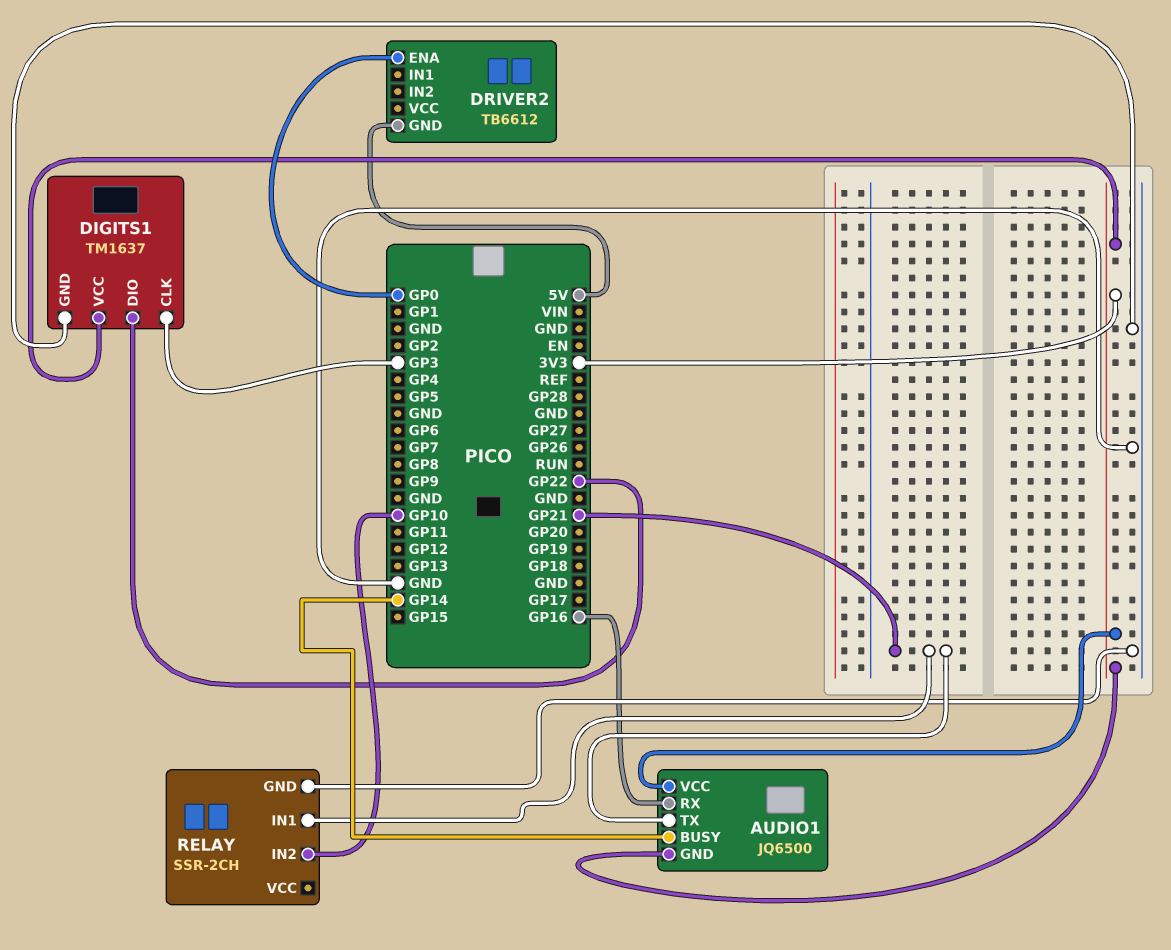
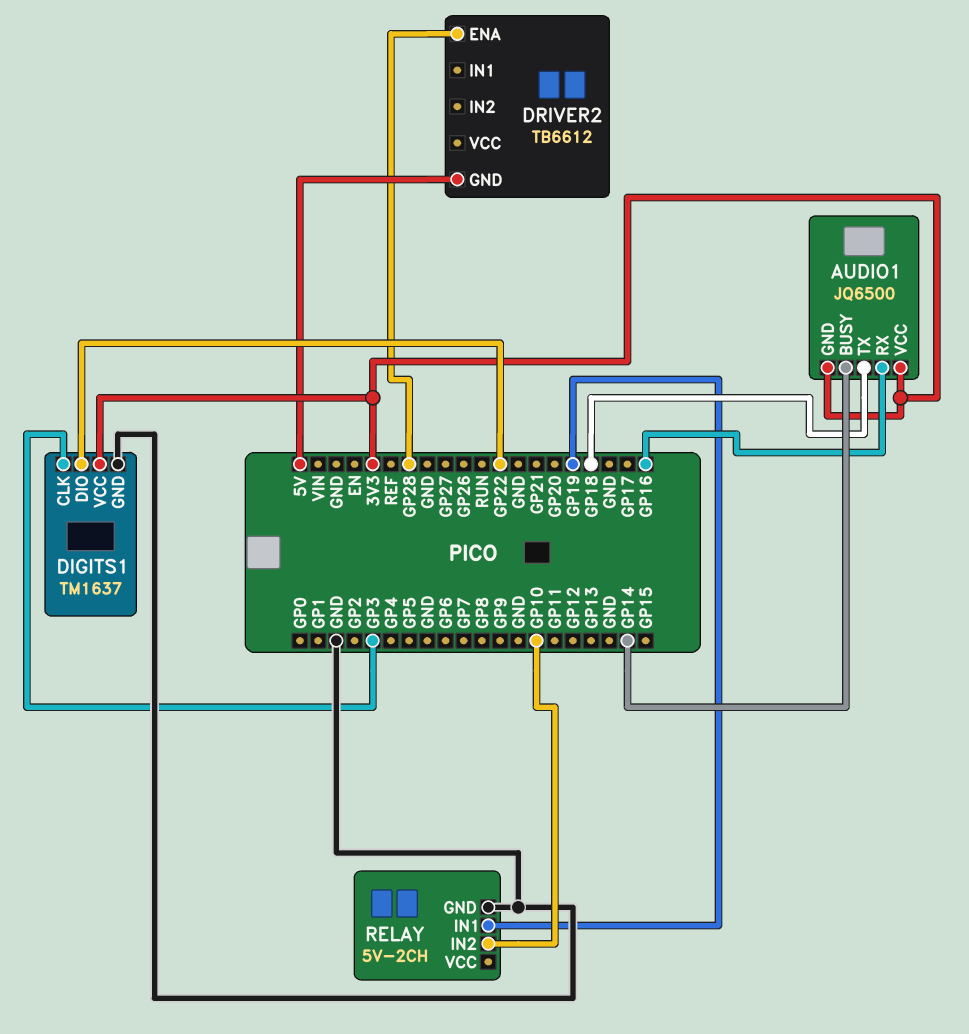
AUDIO1 pin TX: GP21 -> GP18
DRIVER2 pin ENA: GP0 -> GP28
RELAY: SSR-2CH -> 5V-2CH
RELAY pin IN1: GP21 -> GP19

